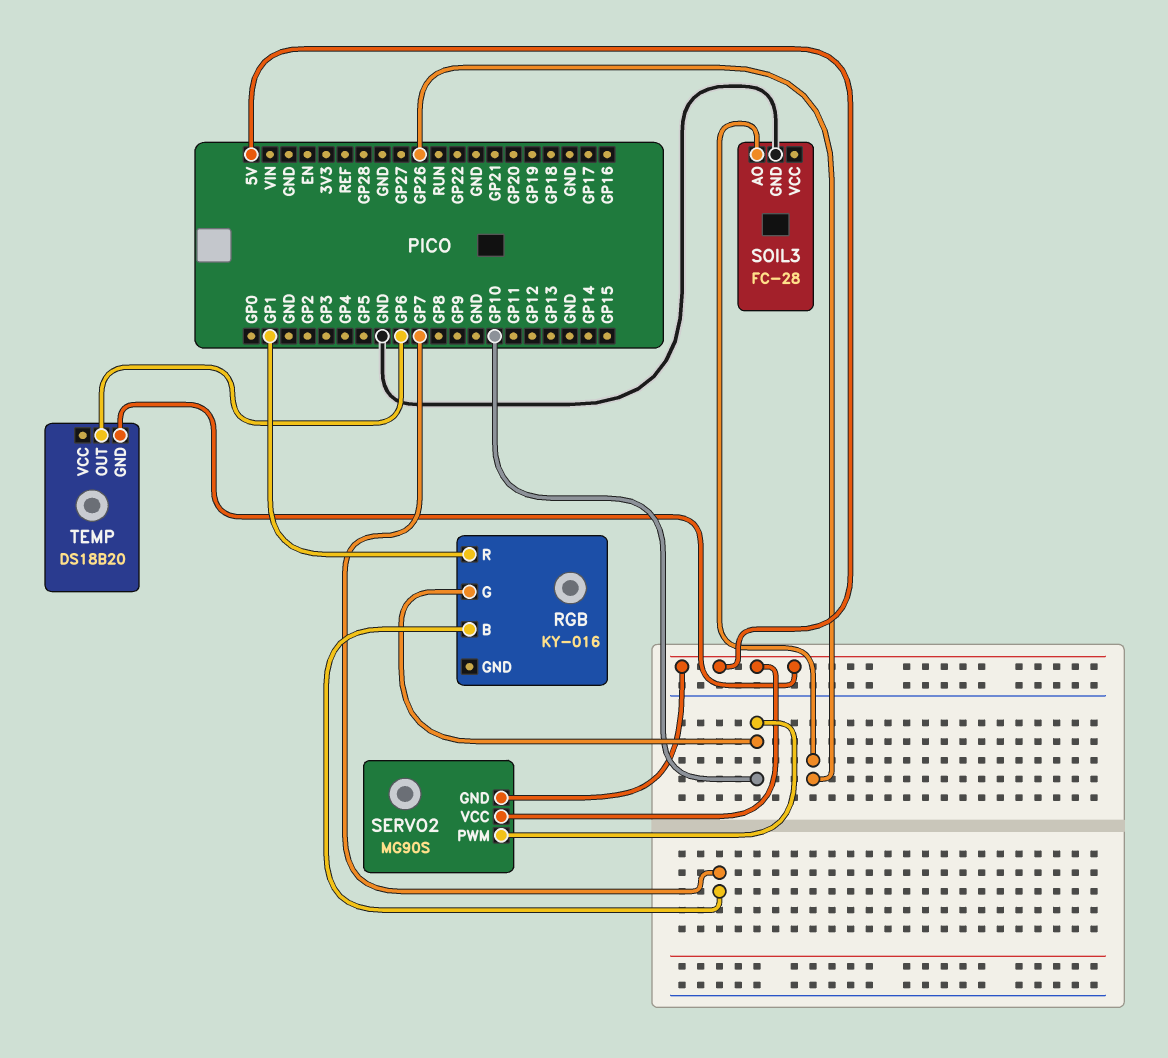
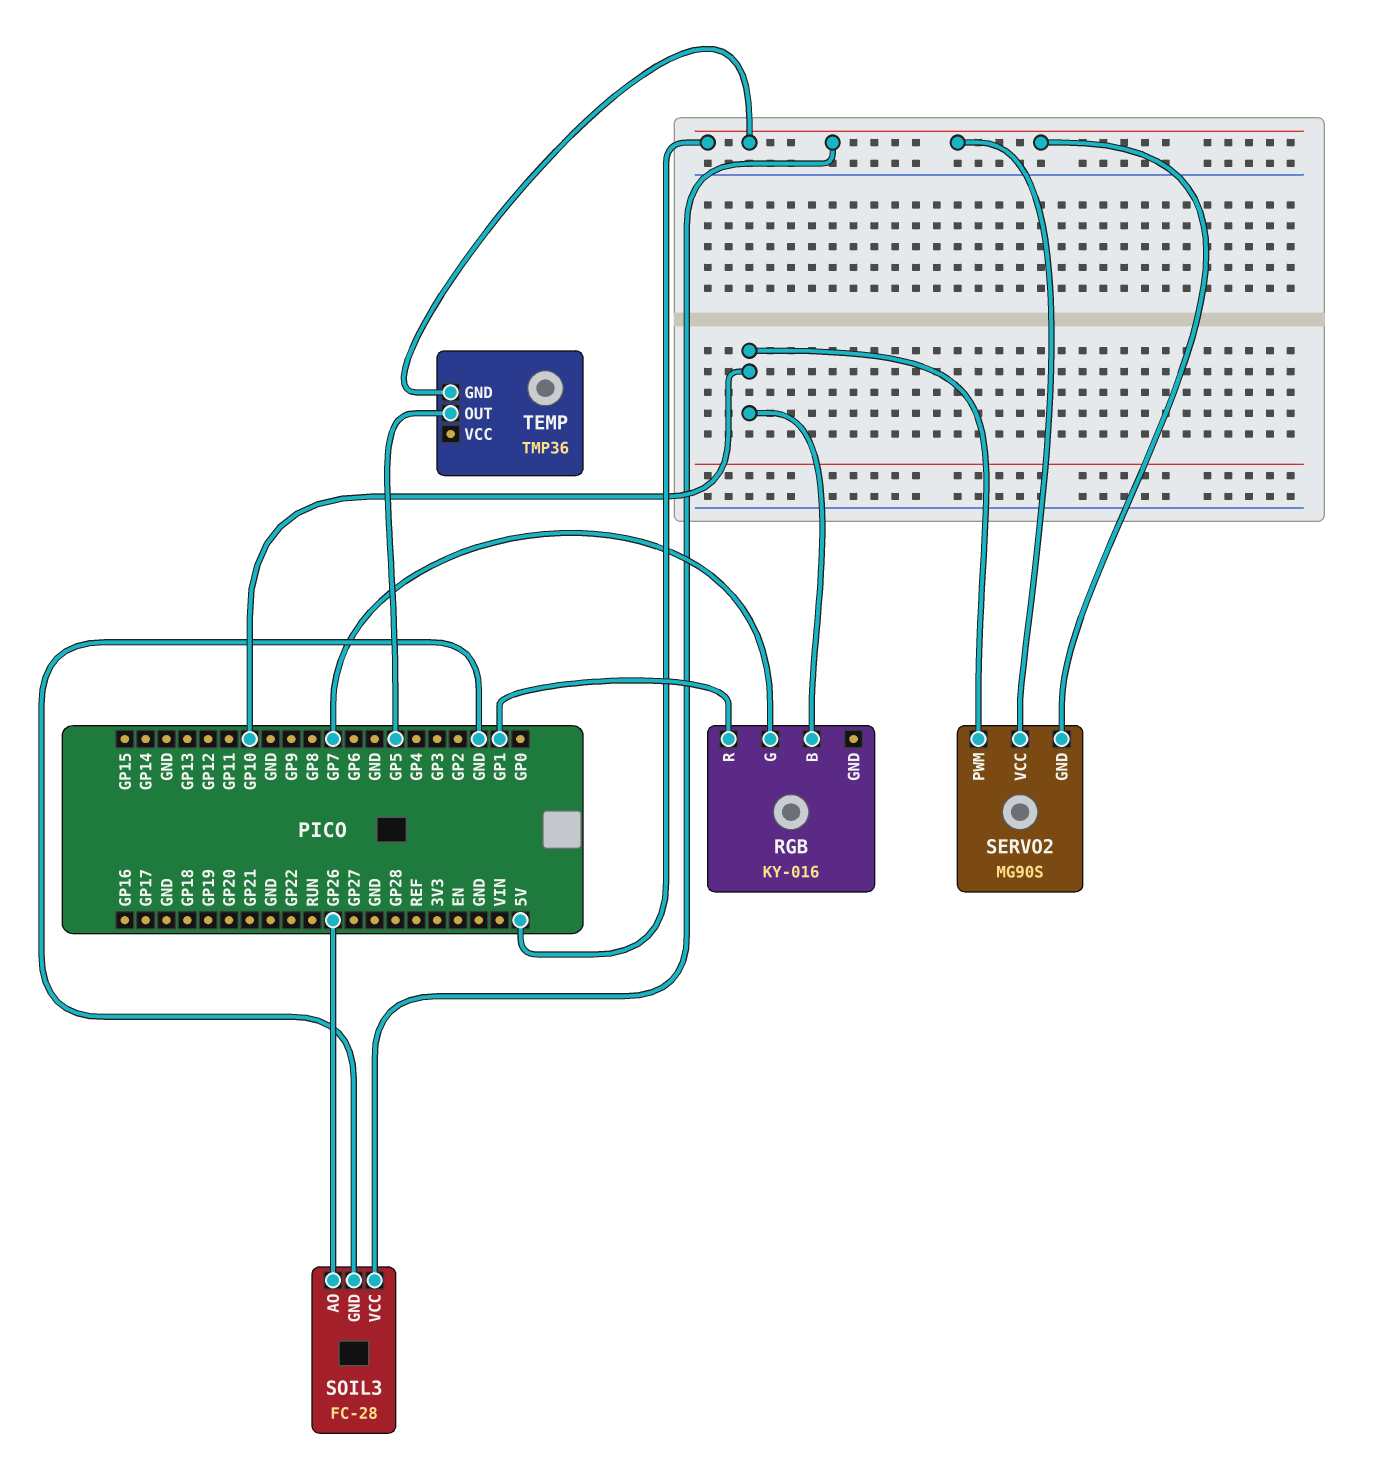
RGB pin B: GP7 -> GP10
RGB pin G: GP10 -> GP7
SOIL3 pin VCC: none -> 5V
TEMP: DS18B20 -> TMP36
TEMP pin OUT: GP6 -> GP5

